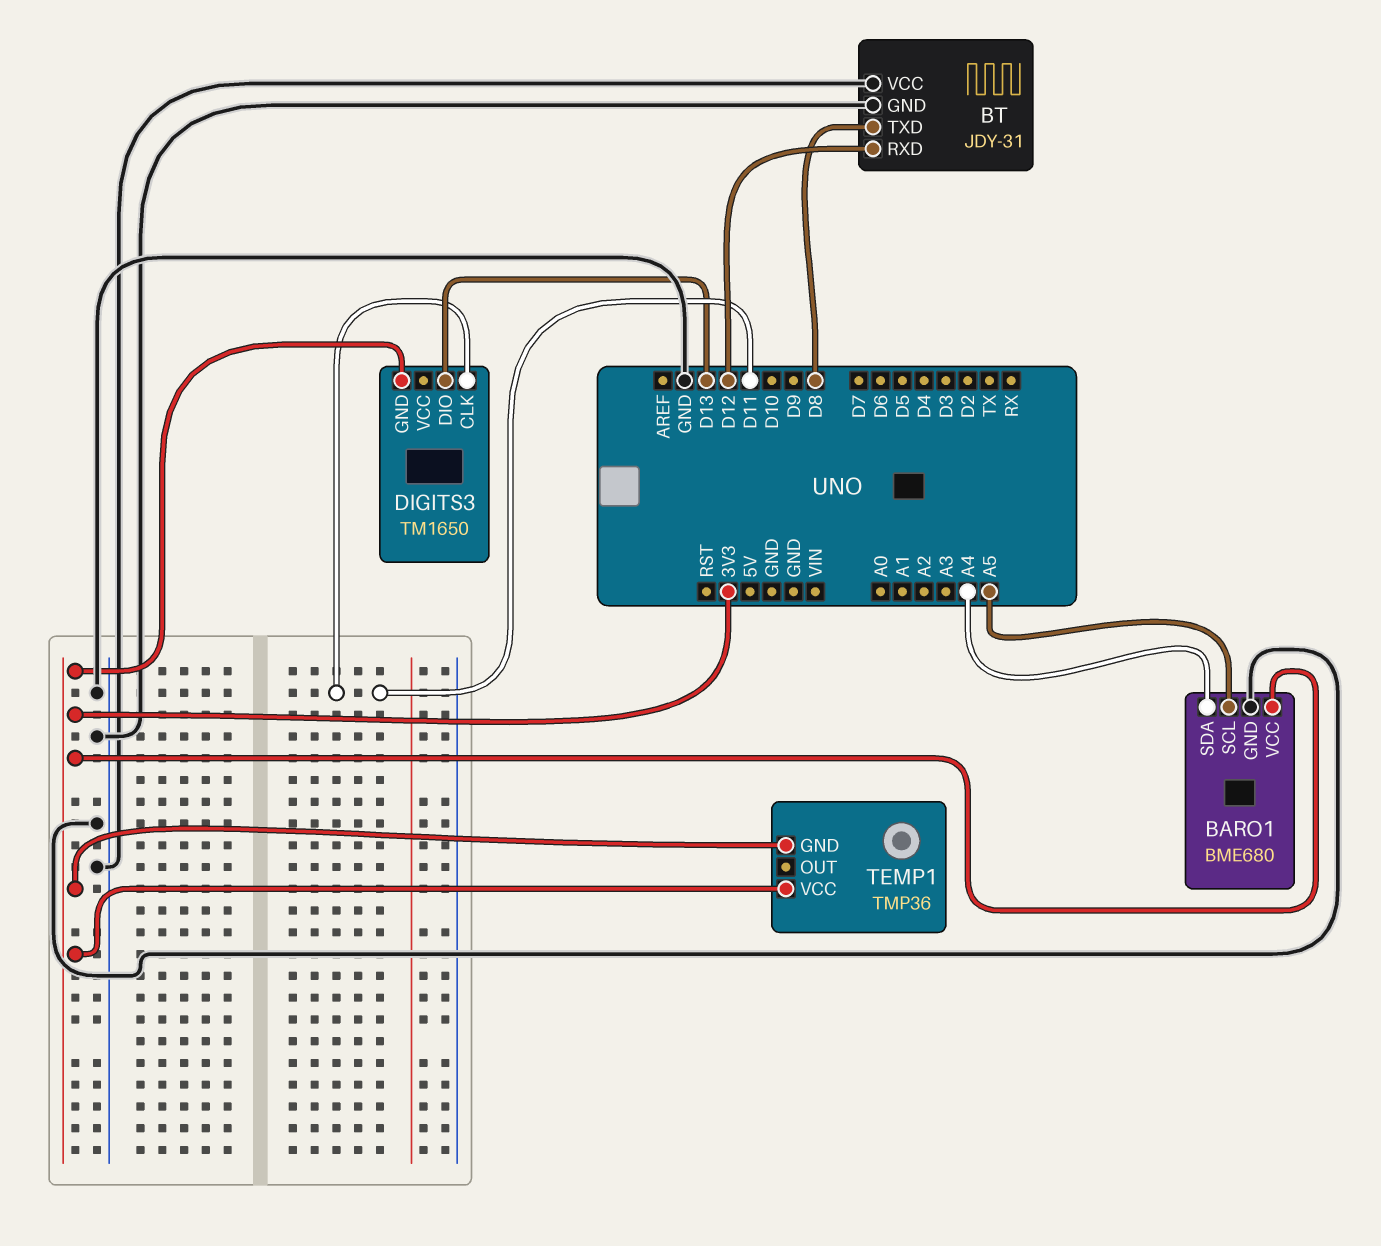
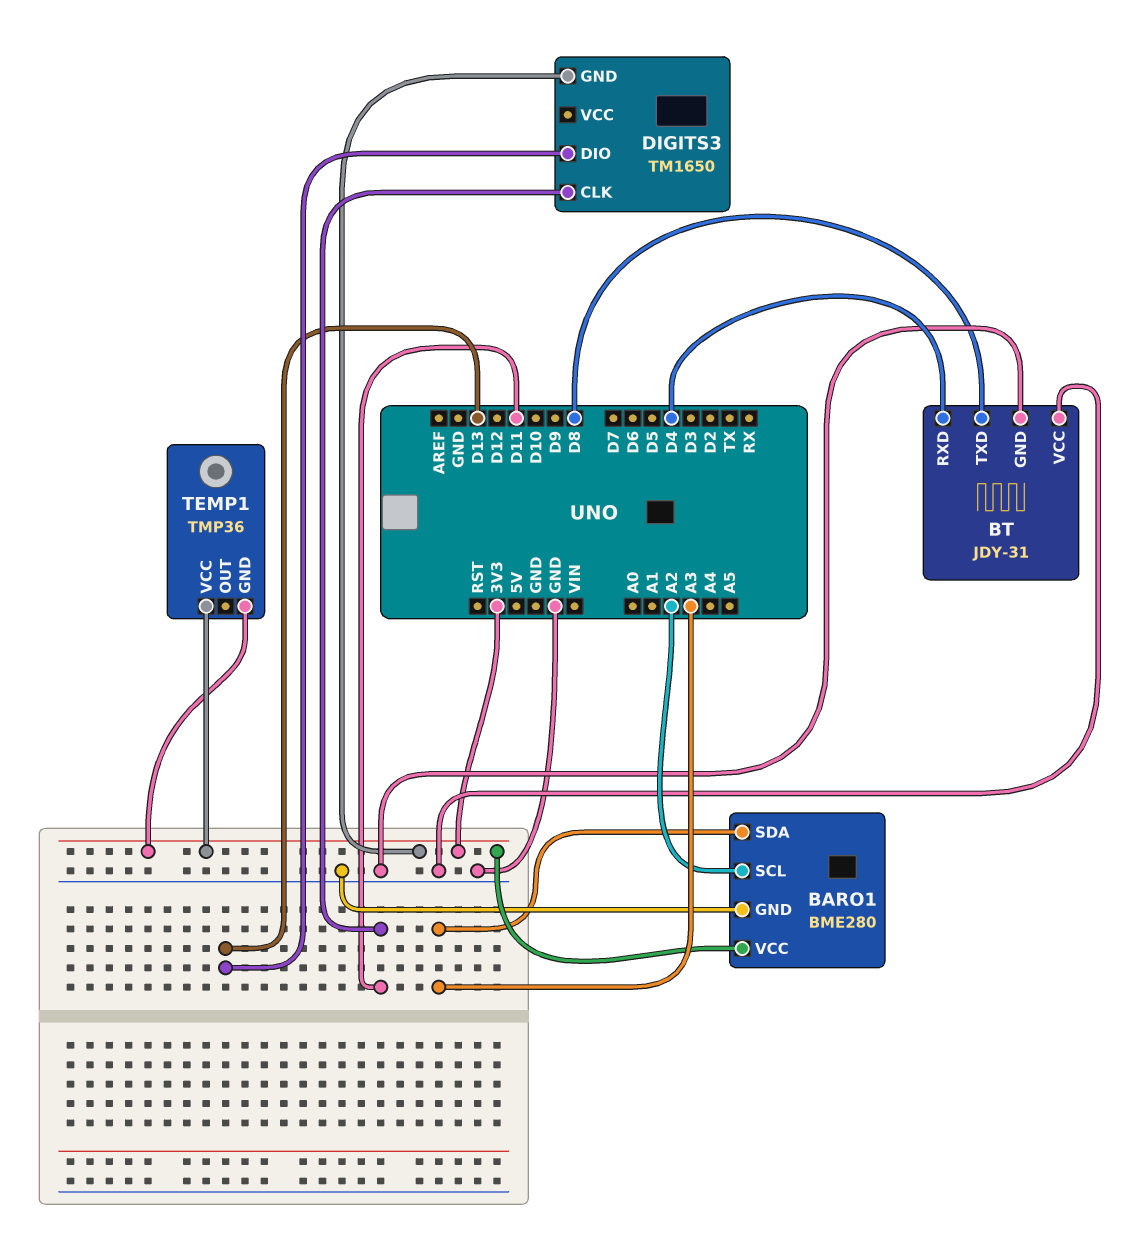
BARO1: BME680 -> BME280
BARO1 pin SCL: A5 -> A2
BARO1 pin SDA: A4 -> A3
BT pin RXD: D12 -> D4

